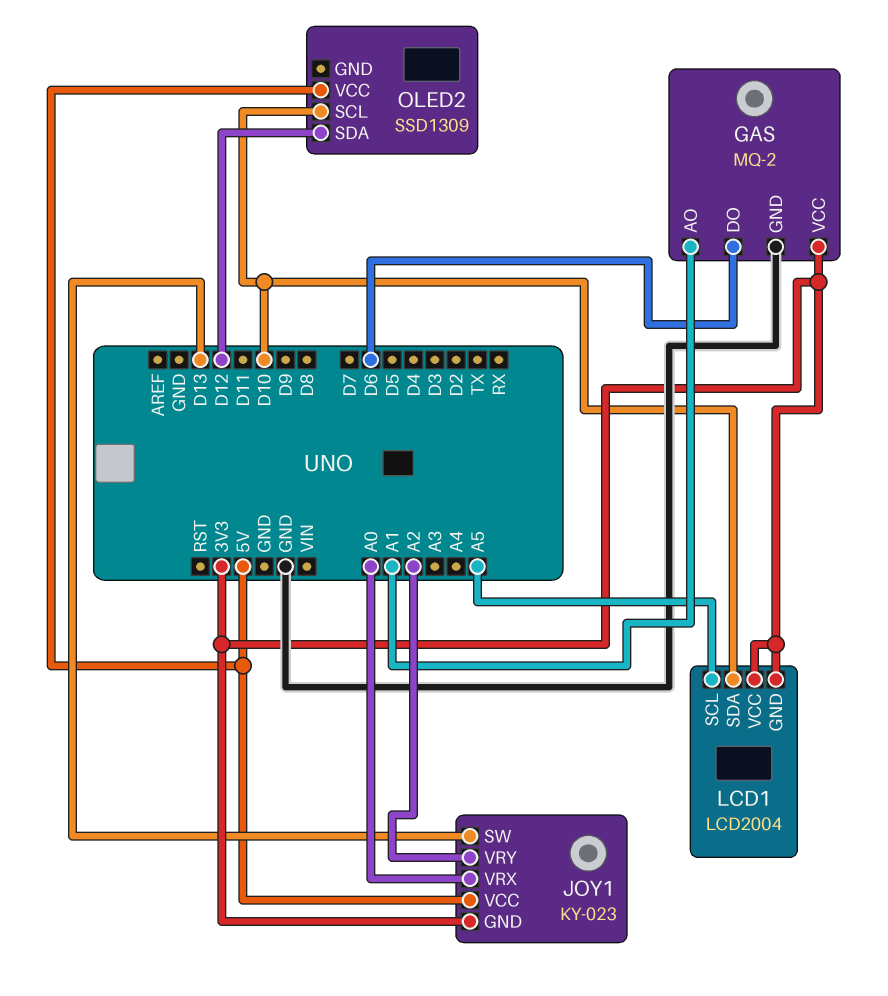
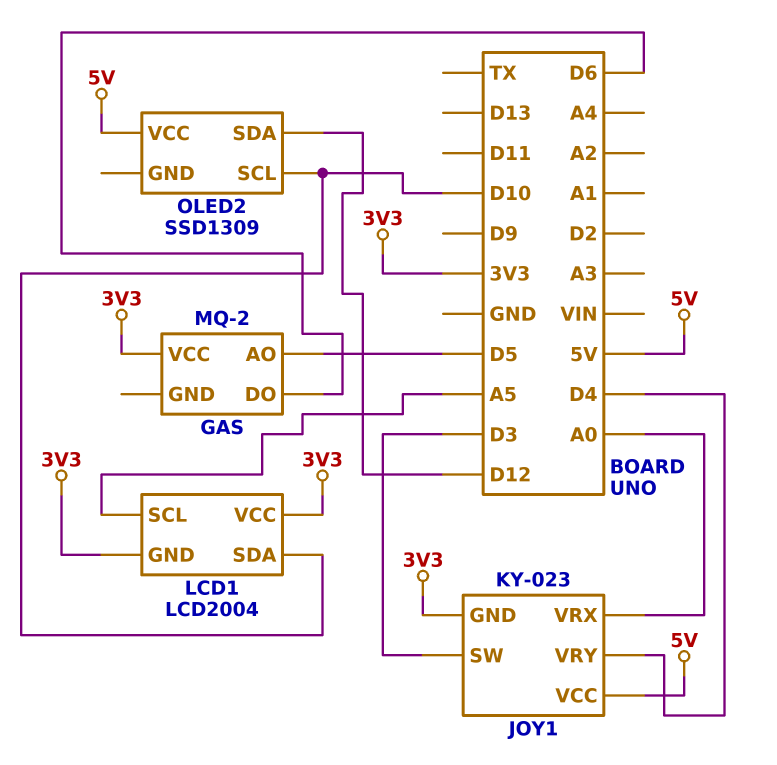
GAS pin AO: A1 -> D5
GAS pin GND: GND -> none
JOY1 pin SW: D13 -> D3
JOY1 pin VRY: A2 -> D4

